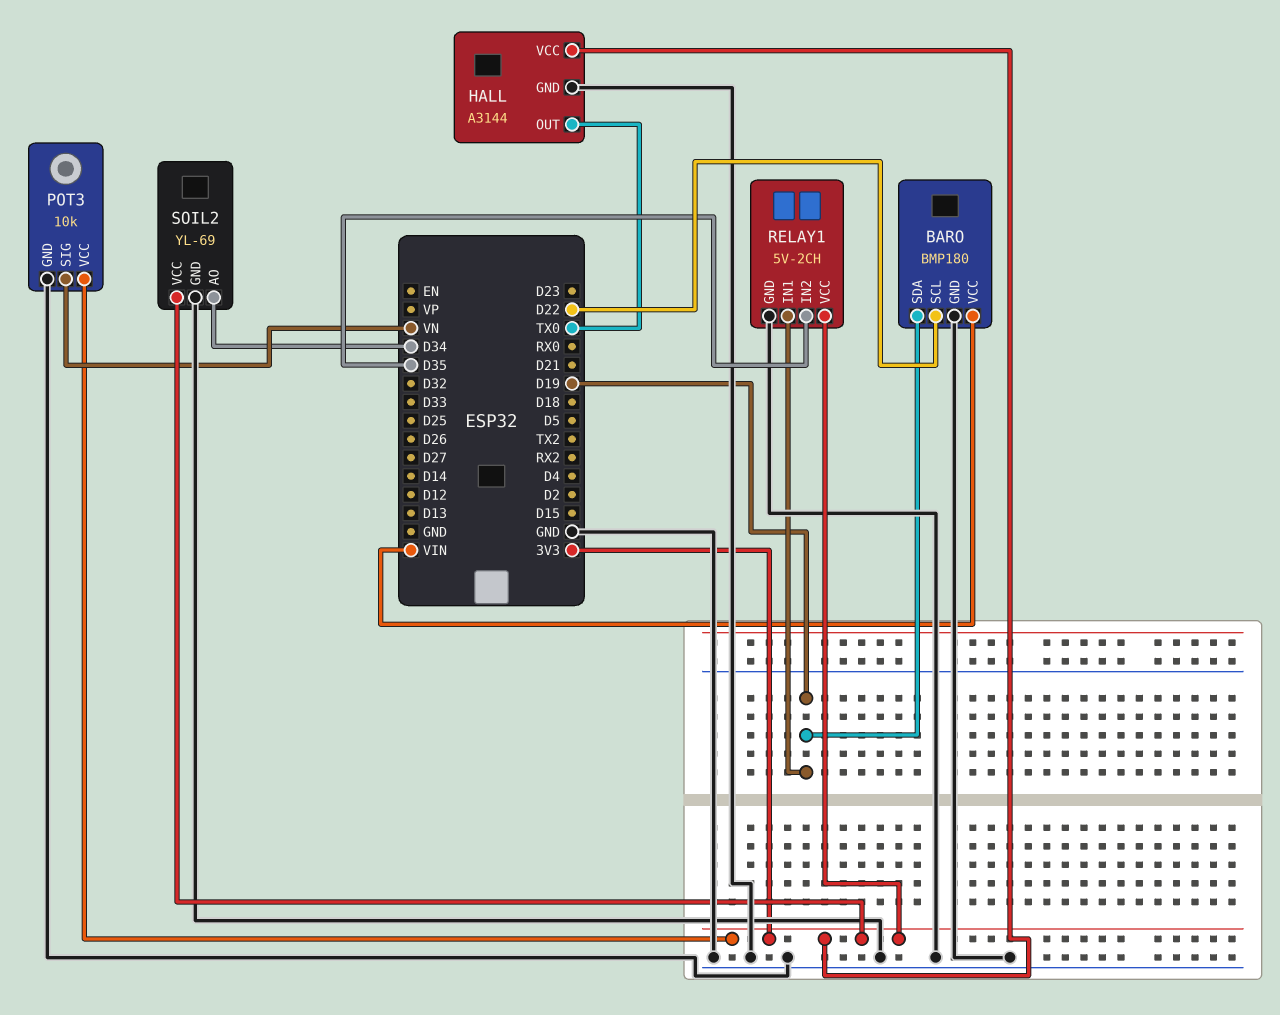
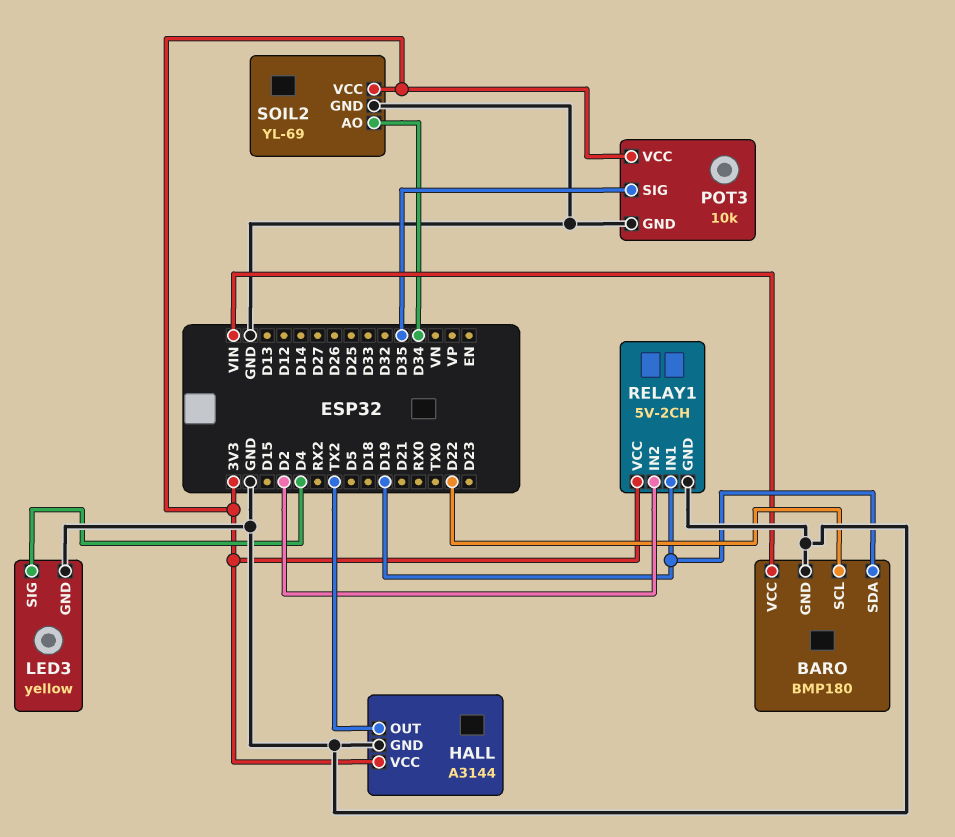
HALL pin OUT: TX0 -> TX2
LED3: none -> yellow
LED3 pin GND: none -> GND
LED3 pin SIG: none -> D4
POT3 pin SIG: VN -> D35
RELAY1 pin IN2: D35 -> D2

